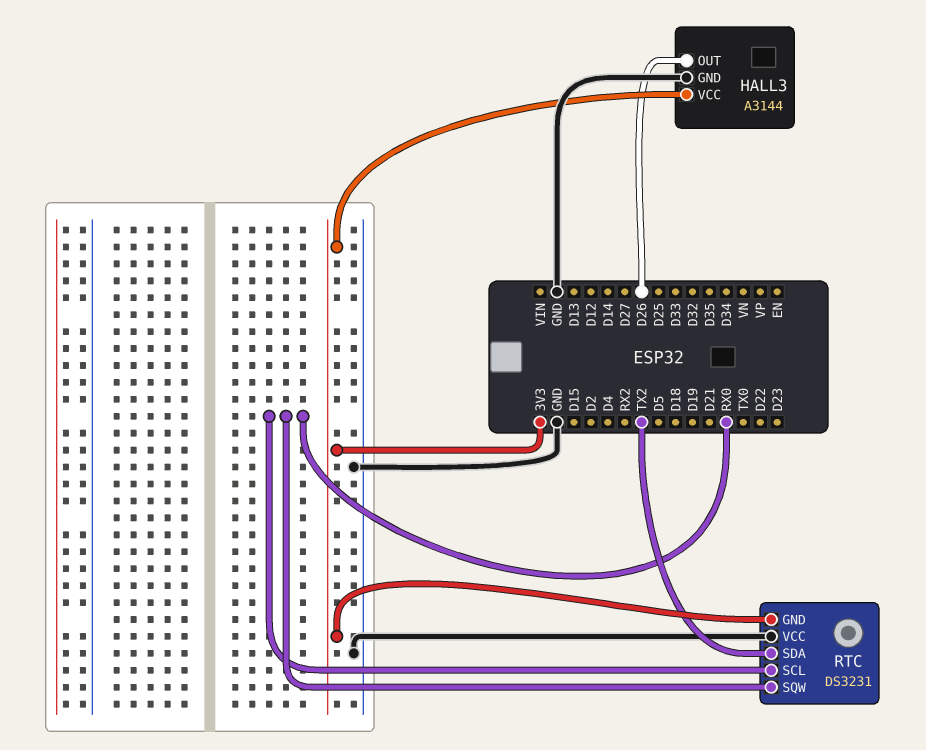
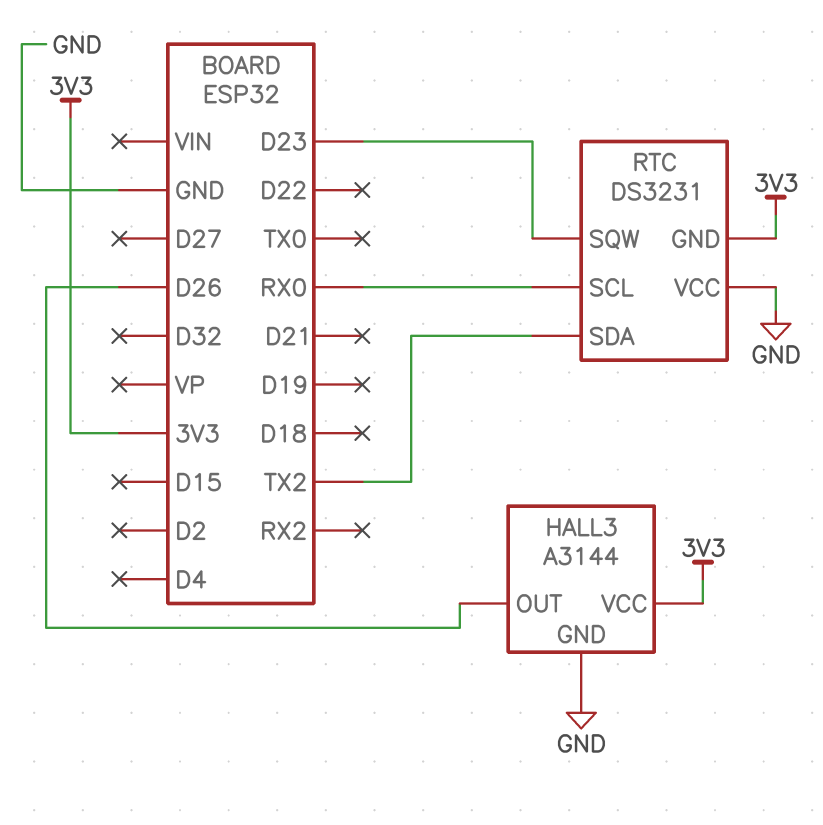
RTC pin SQW: RX0 -> D23

